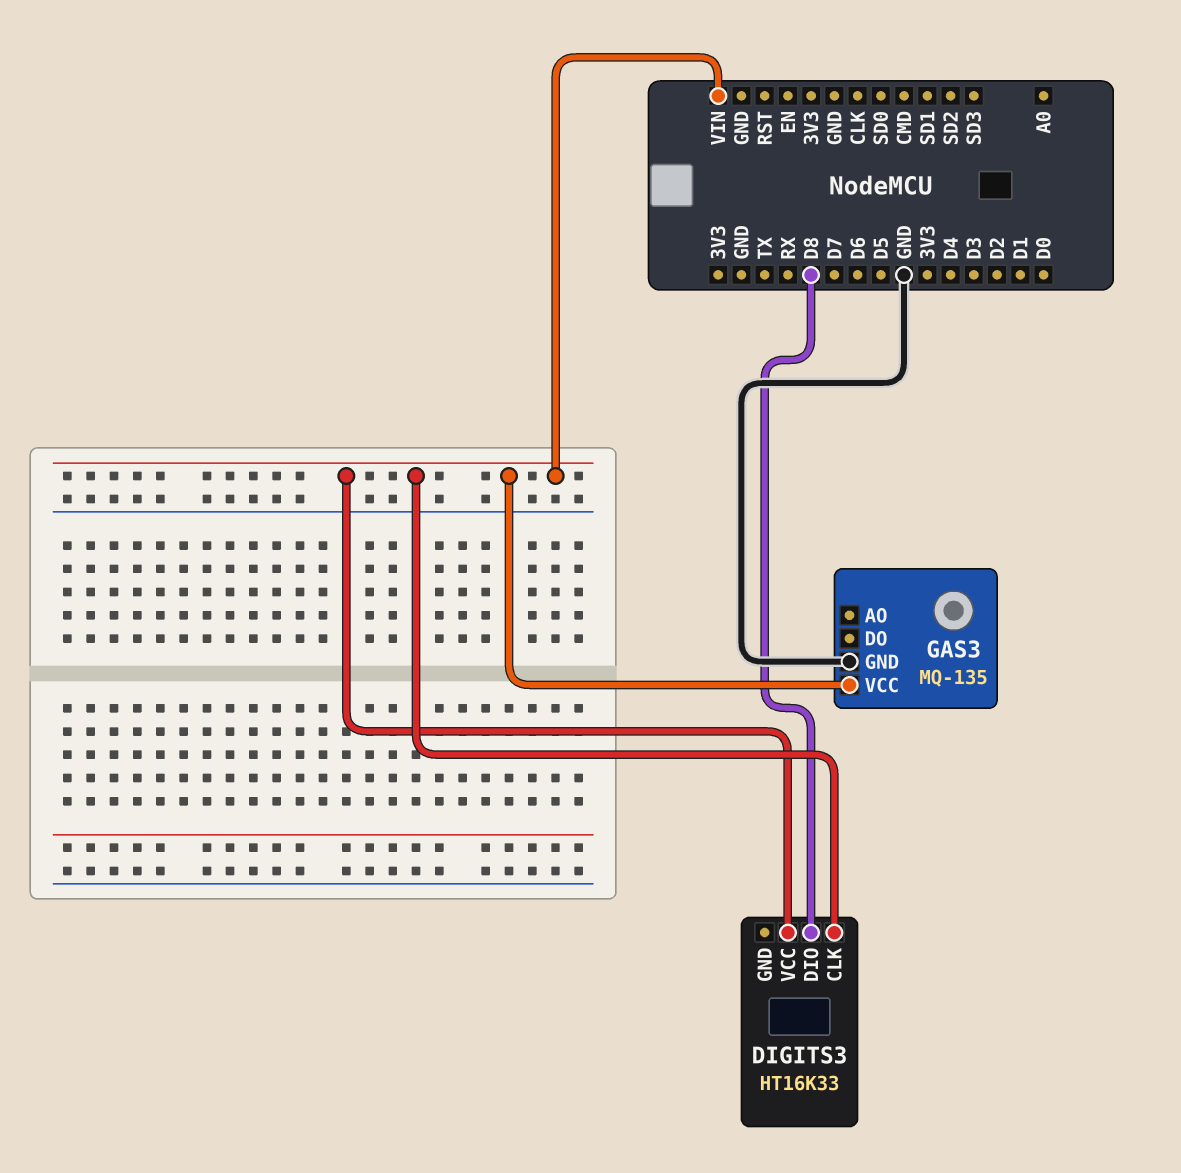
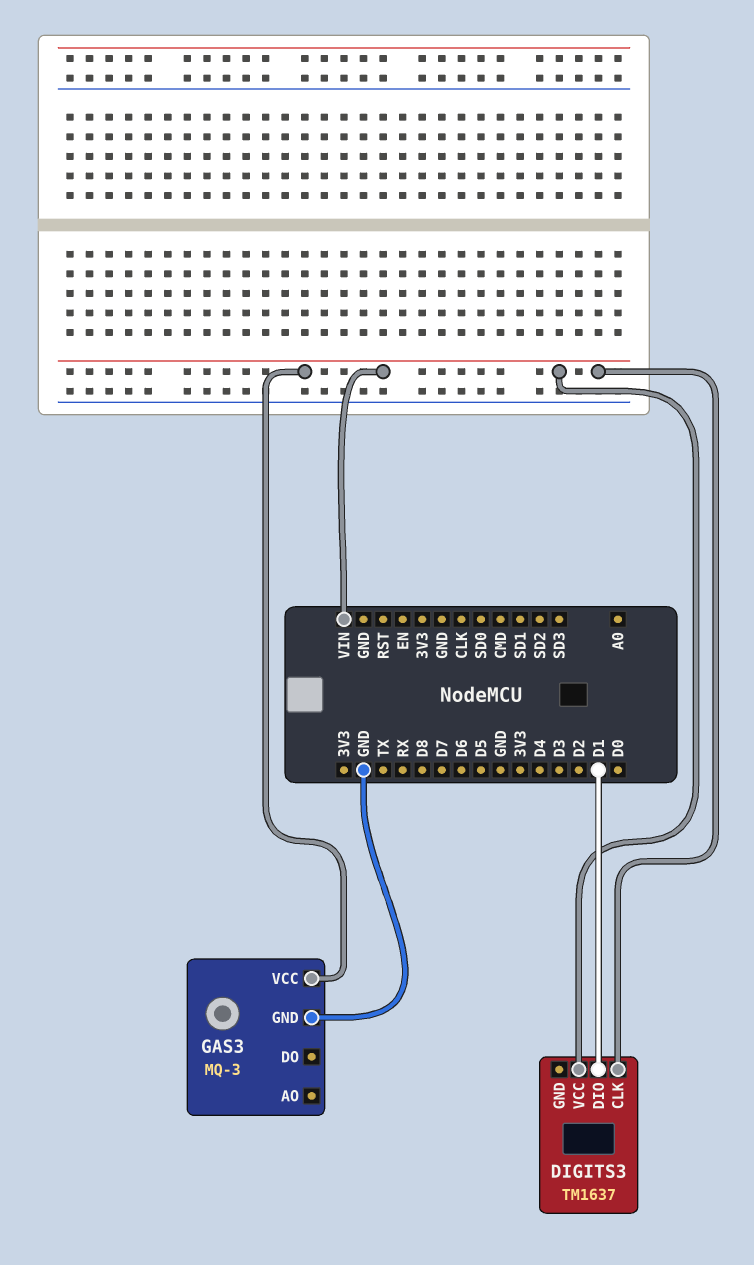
DIGITS3: HT16K33 -> TM1637
DIGITS3 pin DIO: D8 -> D1
GAS3: MQ-135 -> MQ-3

